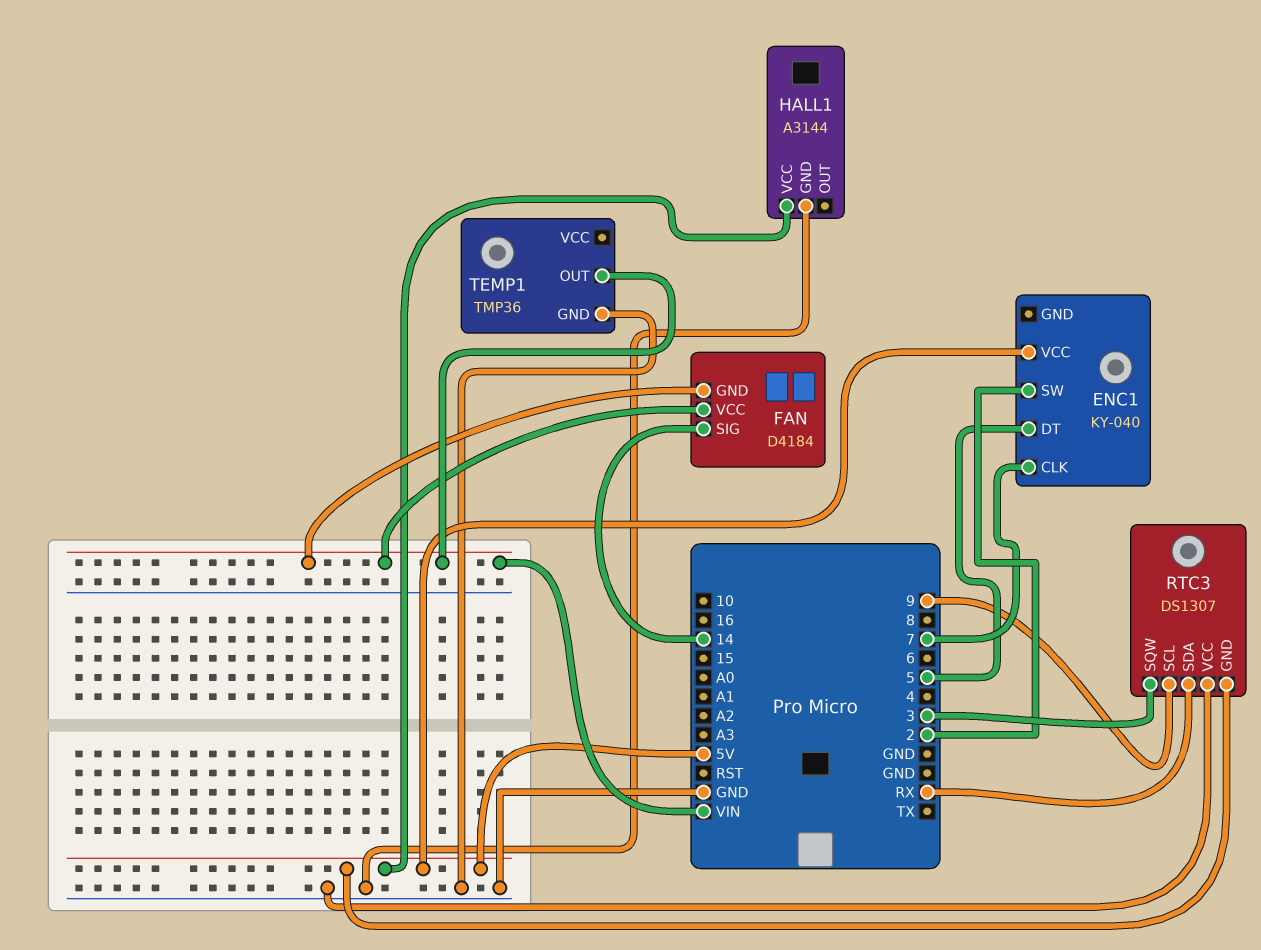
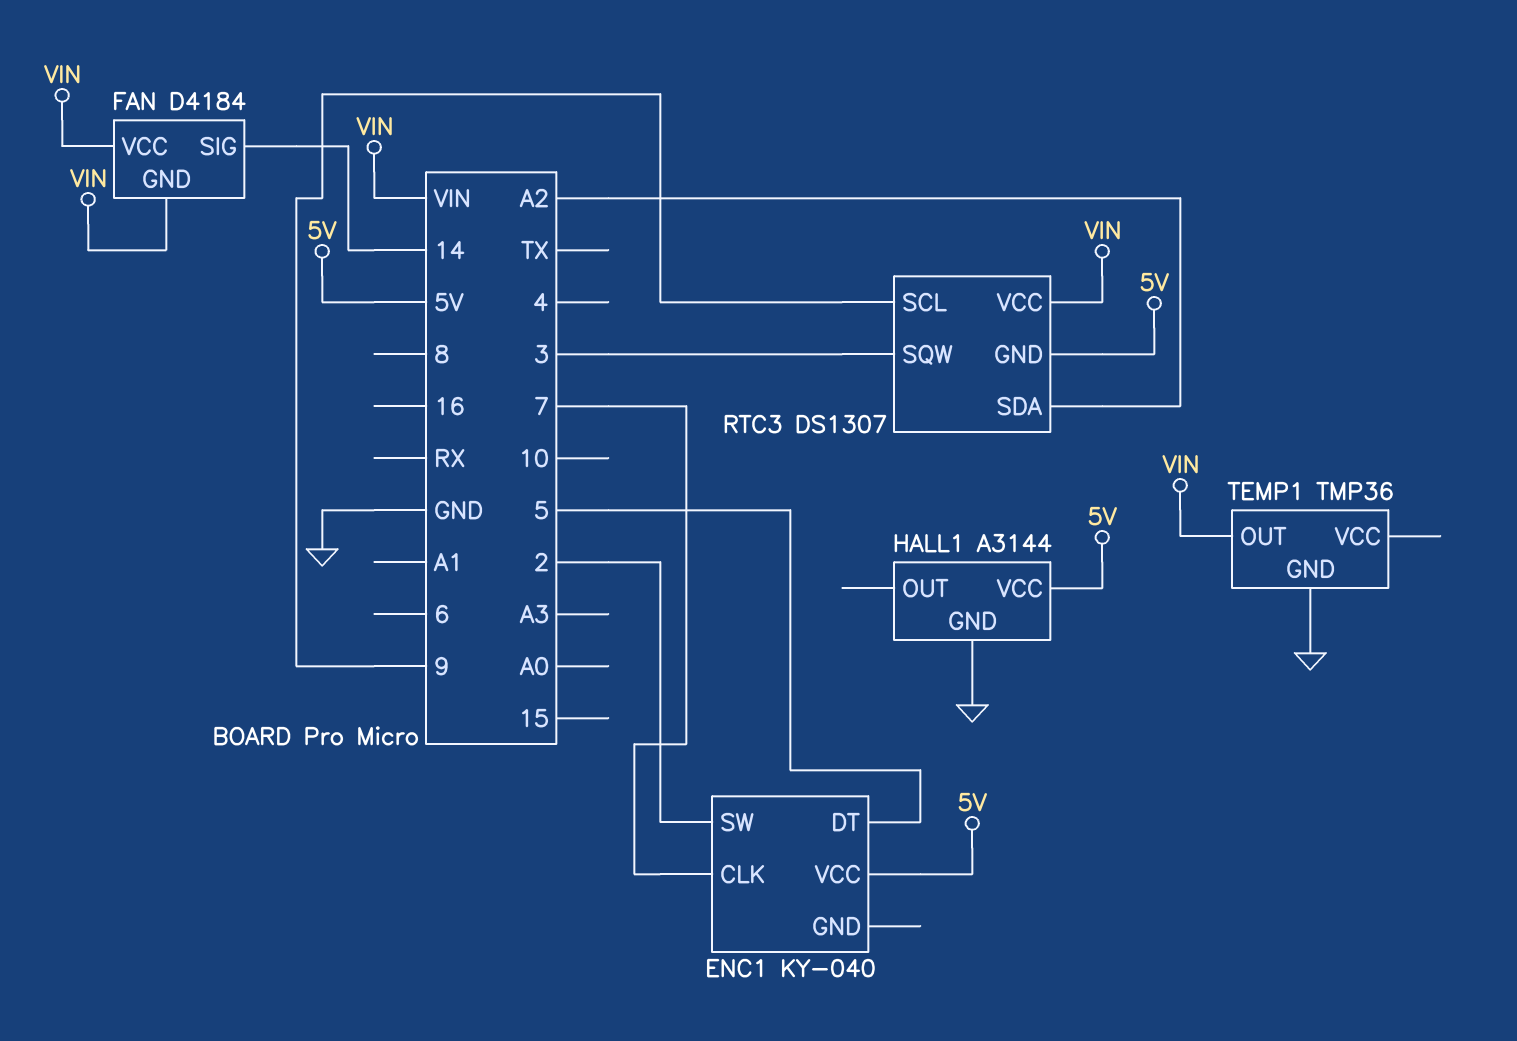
RTC3 pin SDA: RX -> A2
RTC3 pin VCC: GND -> VIN

